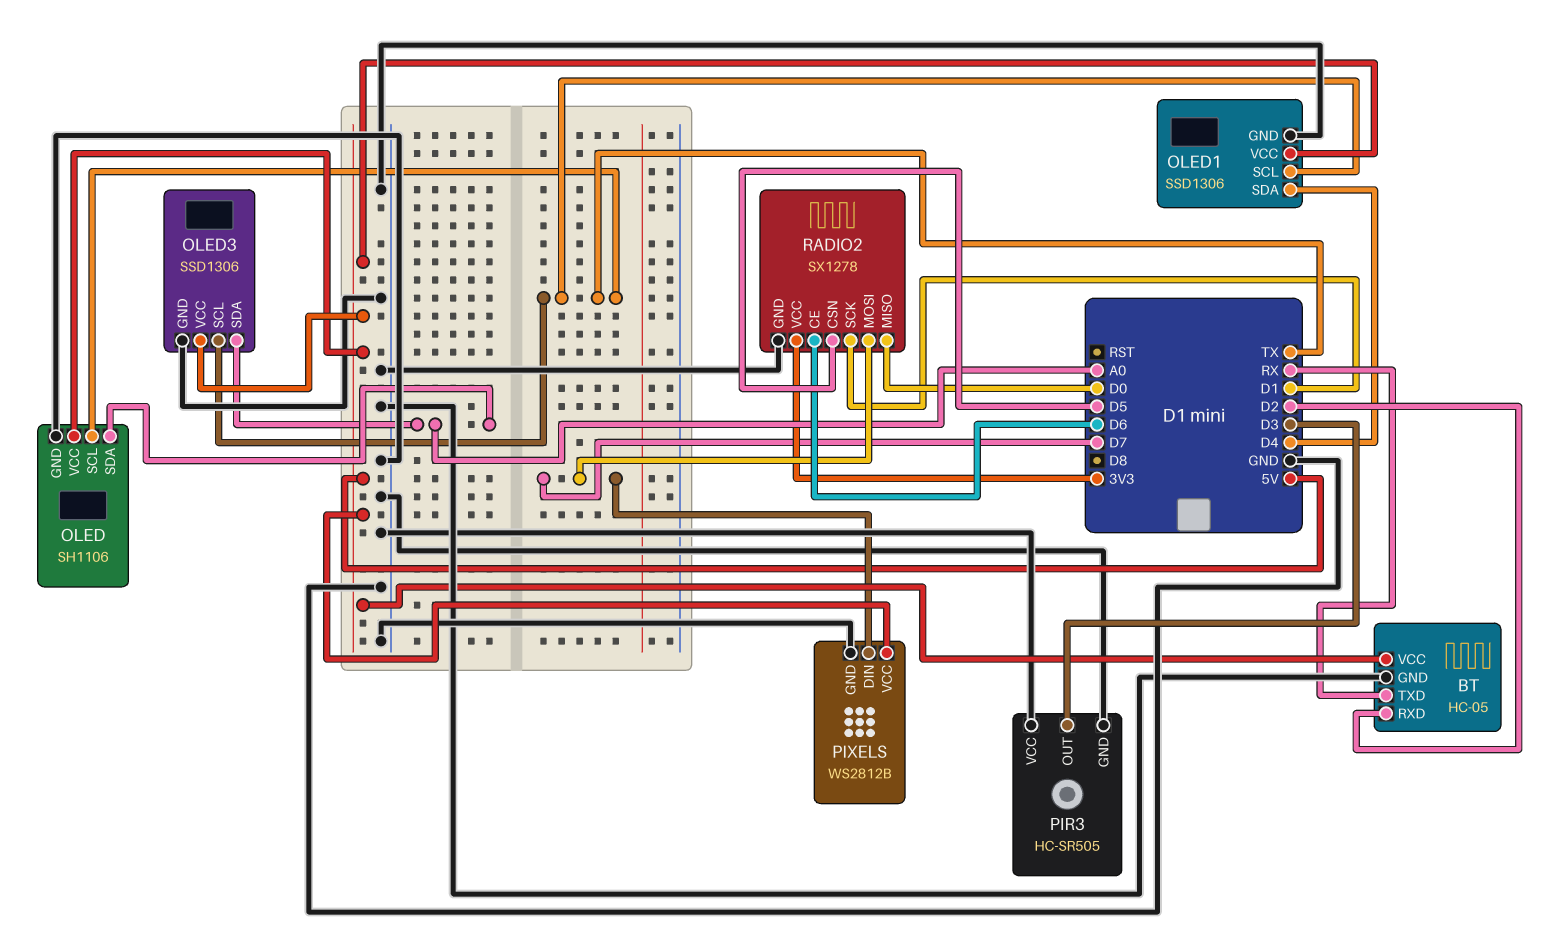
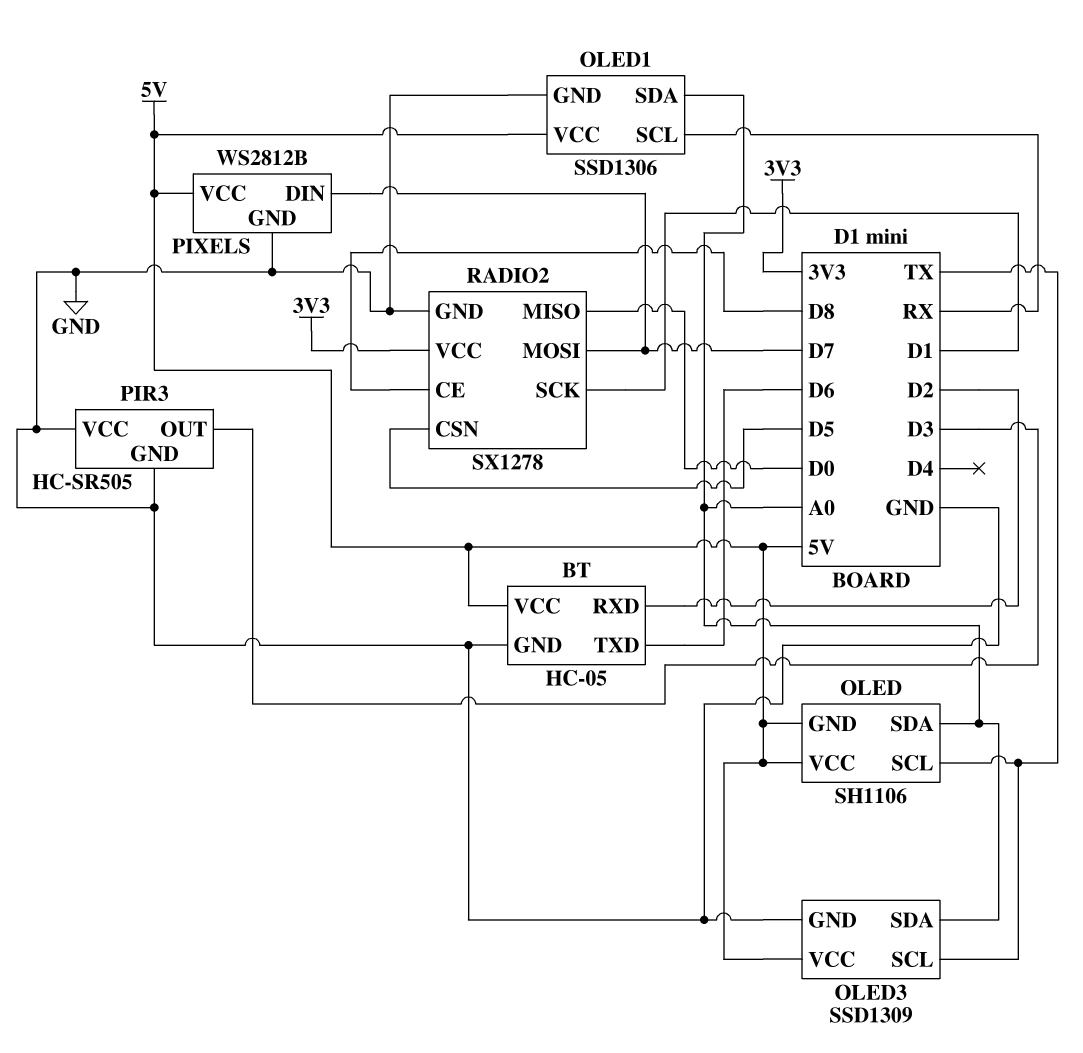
BT pin TXD: RX -> D6
OLED pin GND: GND -> 5V
OLED1 pin SCL: TX -> RX
OLED1 pin SDA: D4 -> A0
OLED3: SSD1306 -> SSD1309
RADIO2 pin CE: D6 -> D8

